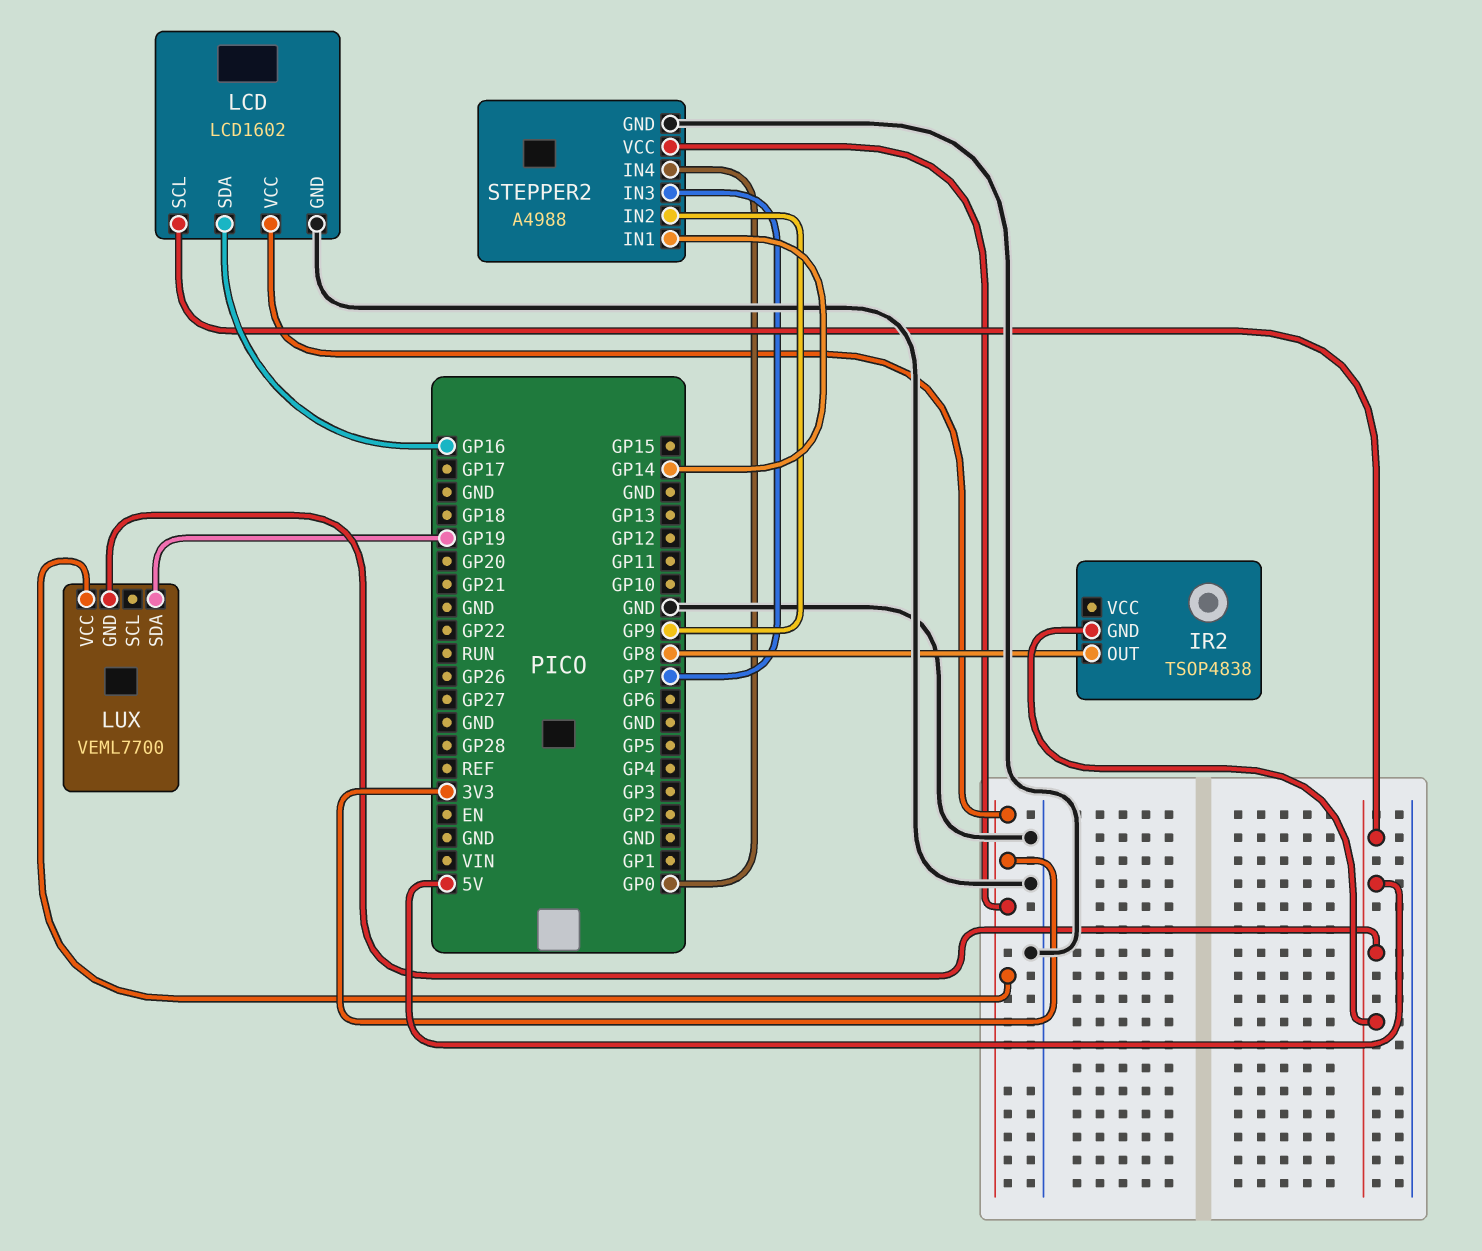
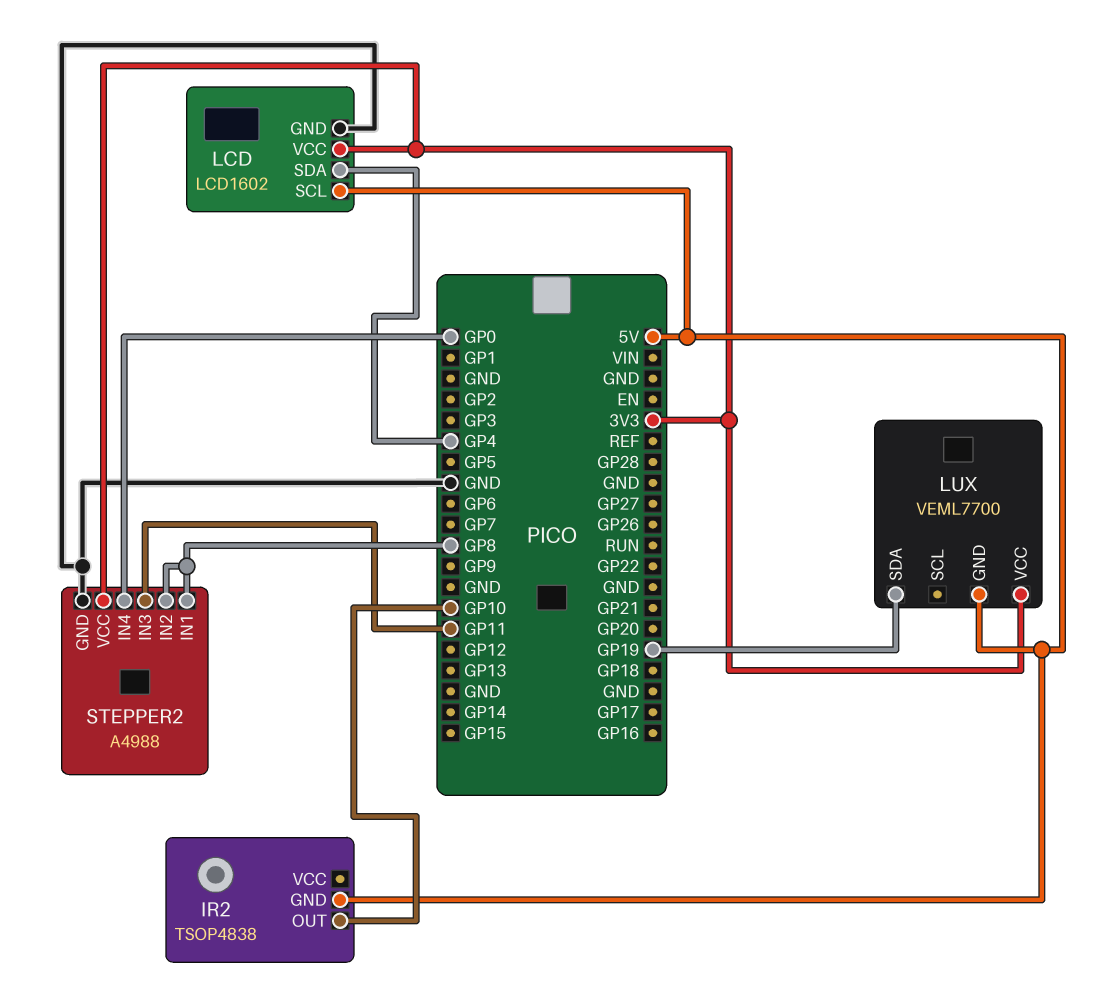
IR2 pin OUT: GP8 -> GP10
LCD pin SDA: GP16 -> GP4
STEPPER2 pin IN1: GP14 -> GP8
STEPPER2 pin IN2: GP9 -> GP8
STEPPER2 pin IN3: GP7 -> GP11

